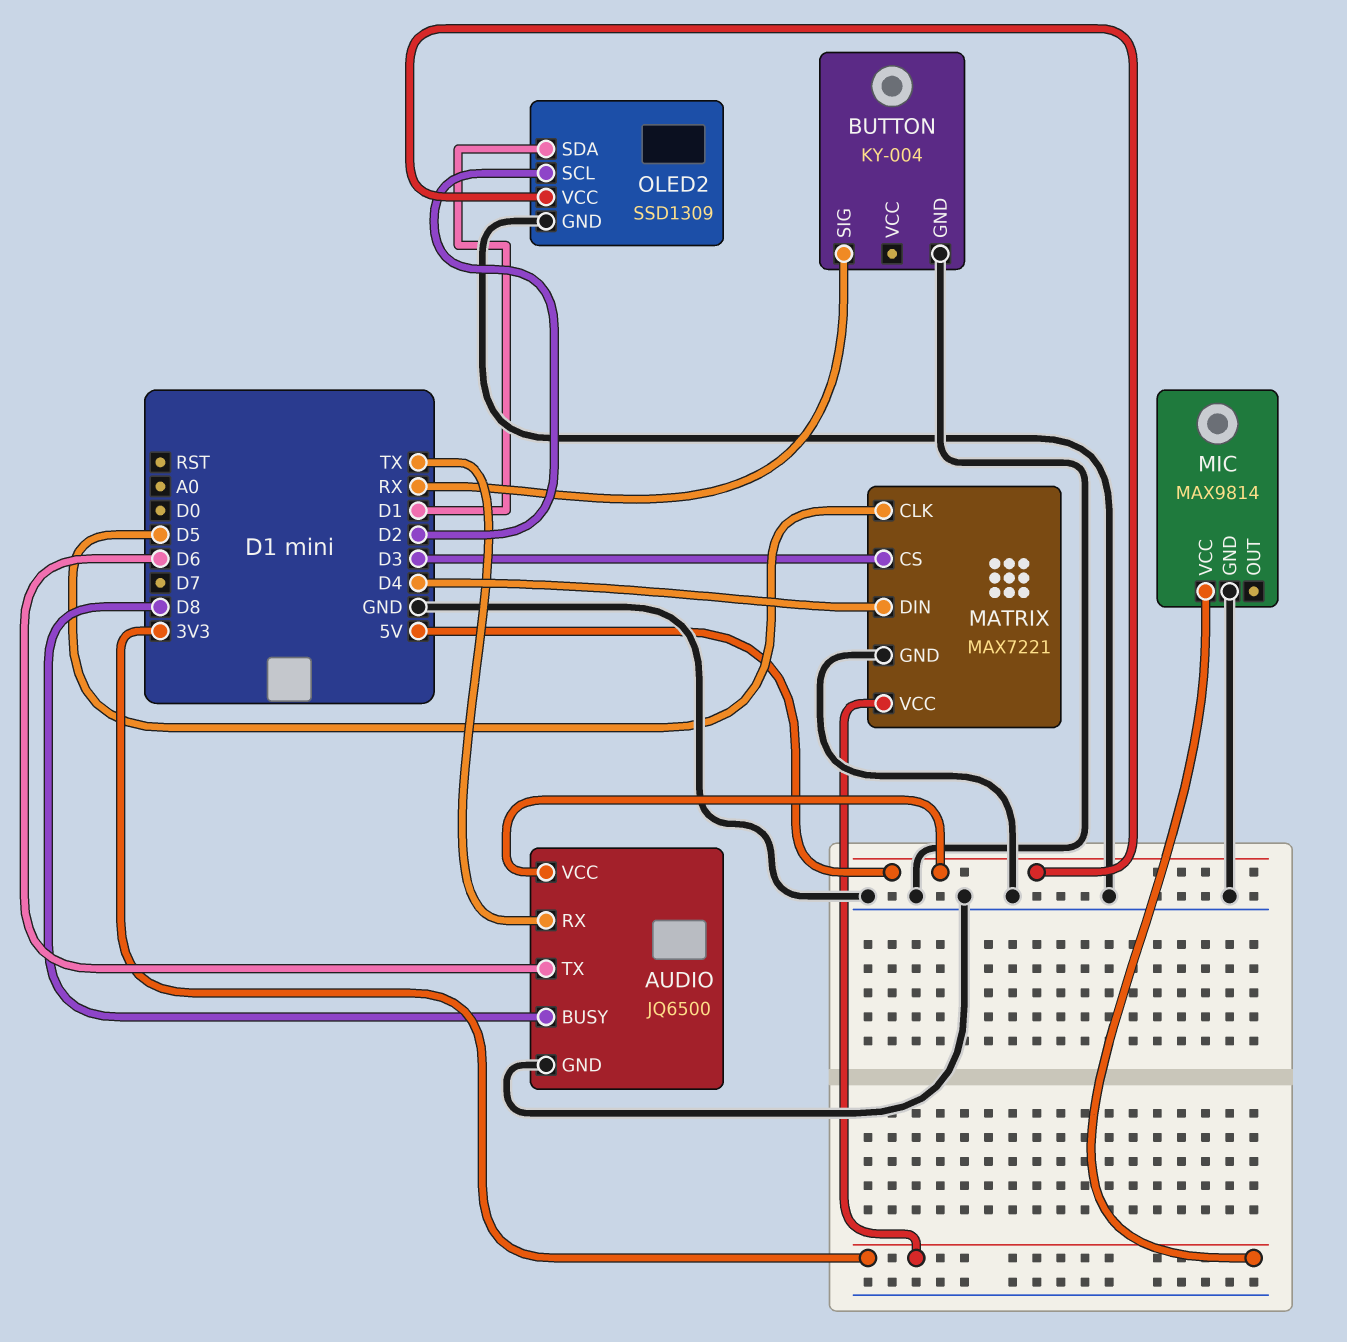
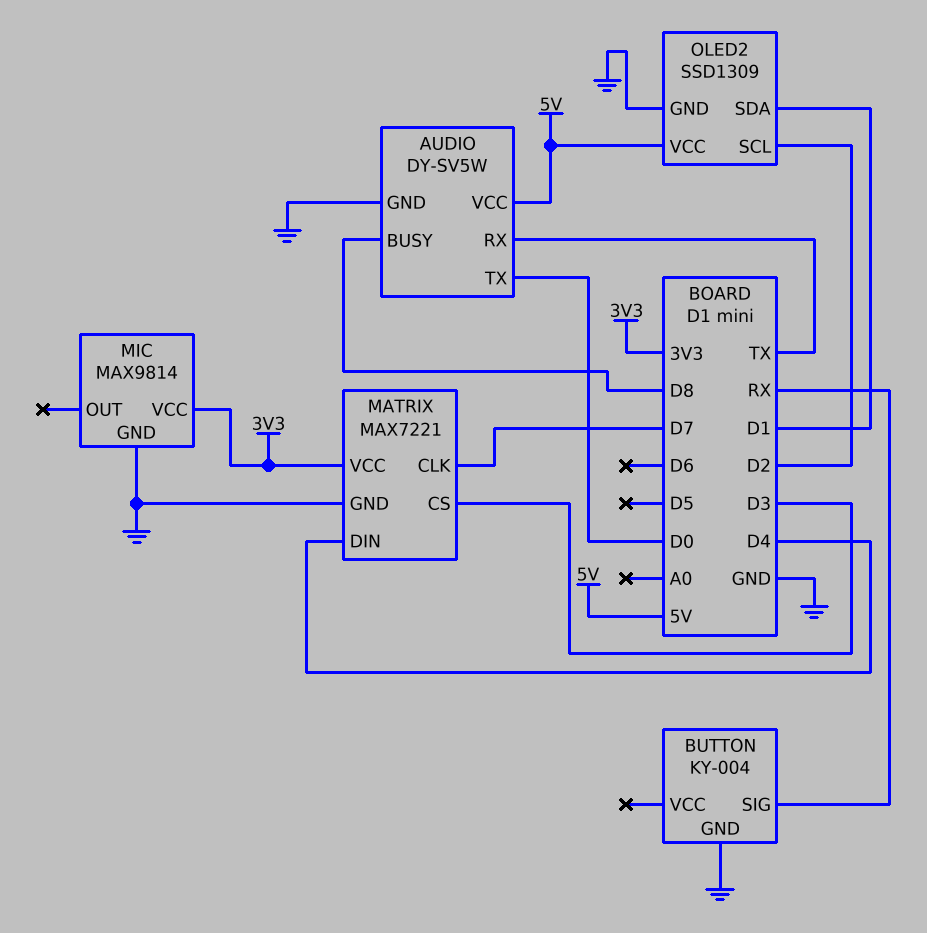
AUDIO: JQ6500 -> DY-SV5W
AUDIO pin TX: D6 -> D0
MATRIX pin CLK: D5 -> D7

